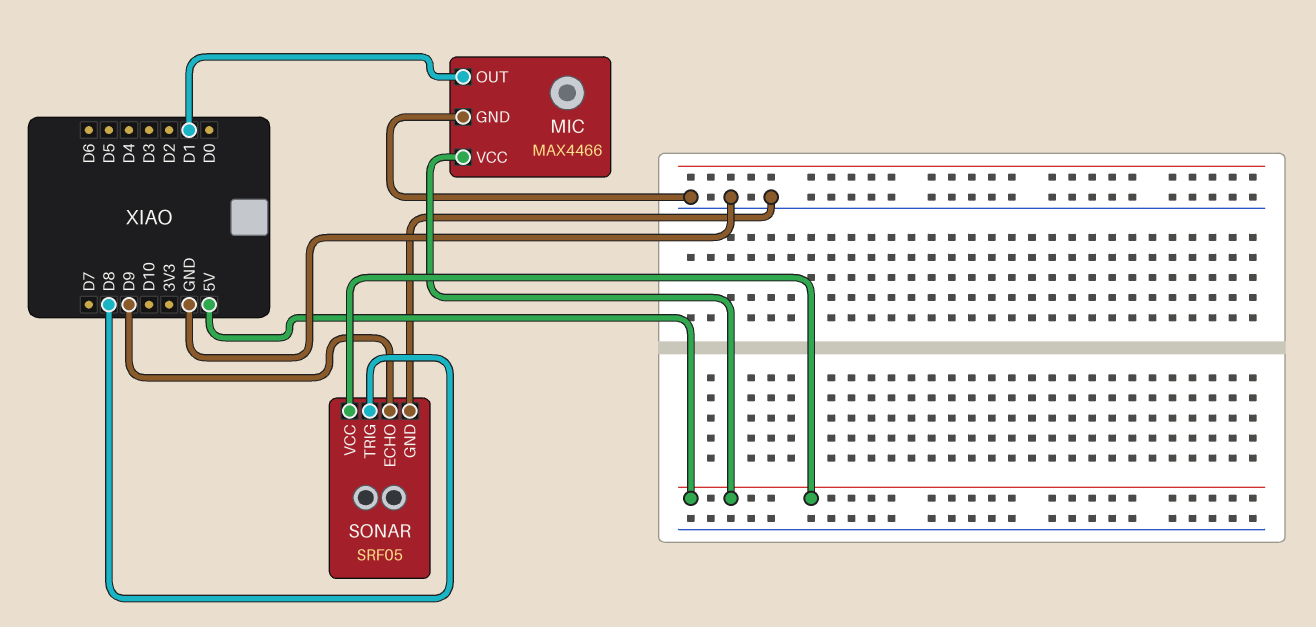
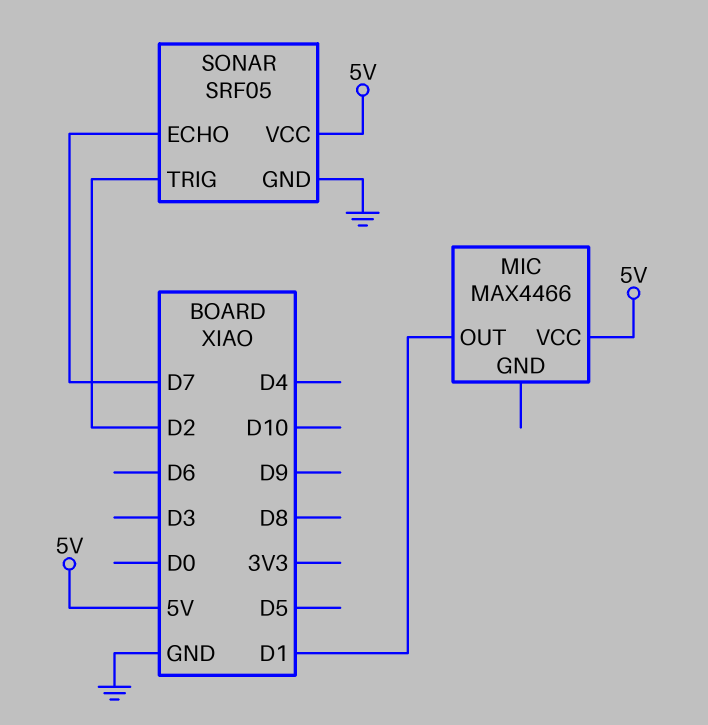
MIC pin GND: GND -> none
SONAR pin ECHO: D9 -> D7
SONAR pin TRIG: D8 -> D2

